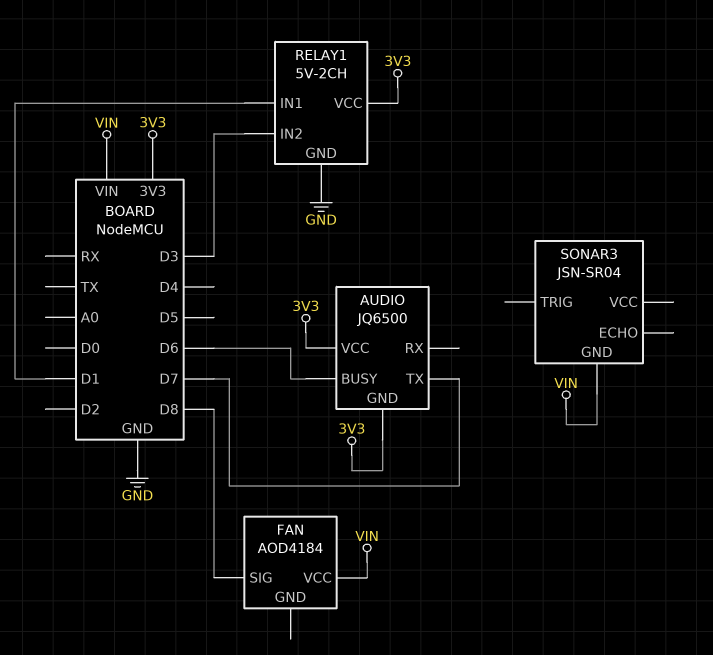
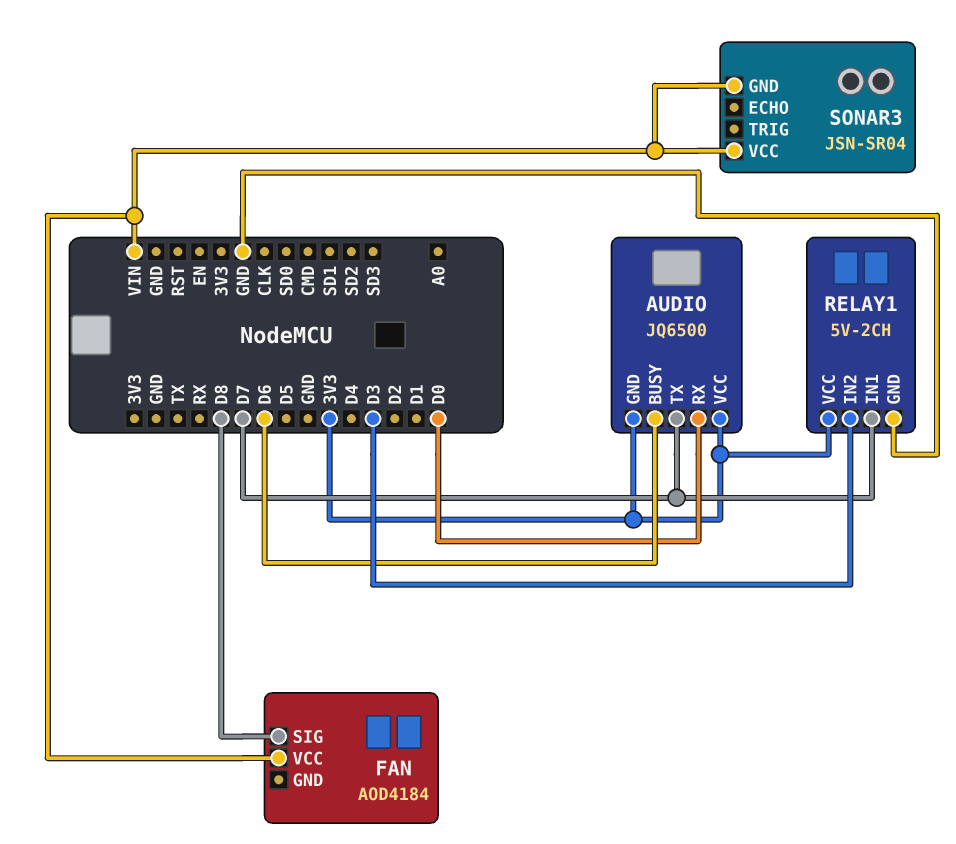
AUDIO pin RX: none -> D0
RELAY1 pin IN1: D1 -> D7
SONAR3 pin VCC: none -> VIN

